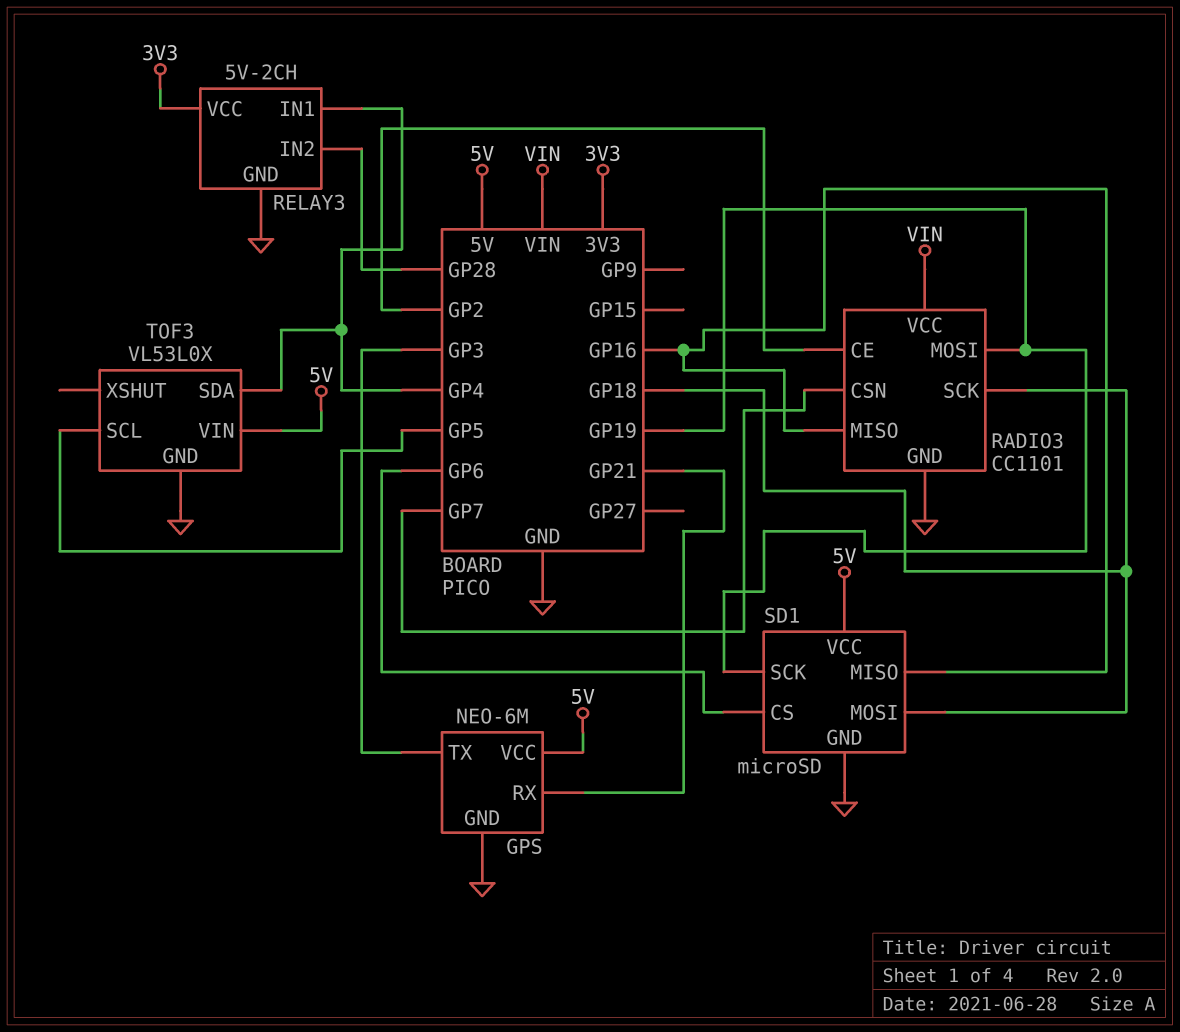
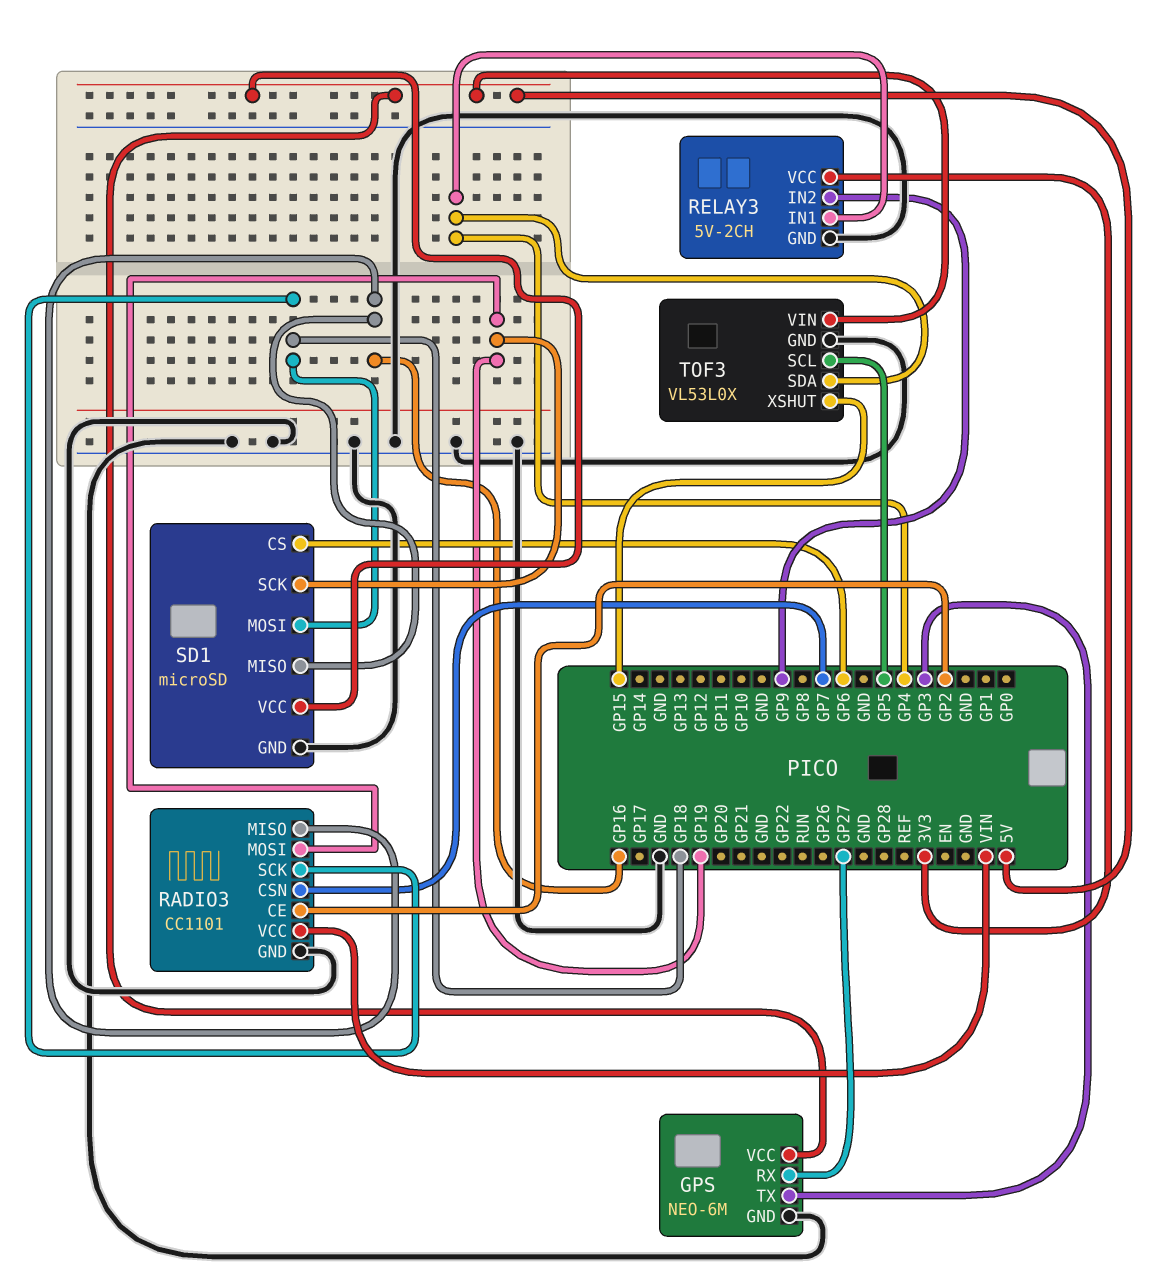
GPS pin RX: GP21 -> GP27
RELAY3 pin IN2: GP28 -> GP9
TOF3 pin XSHUT: none -> GP15

